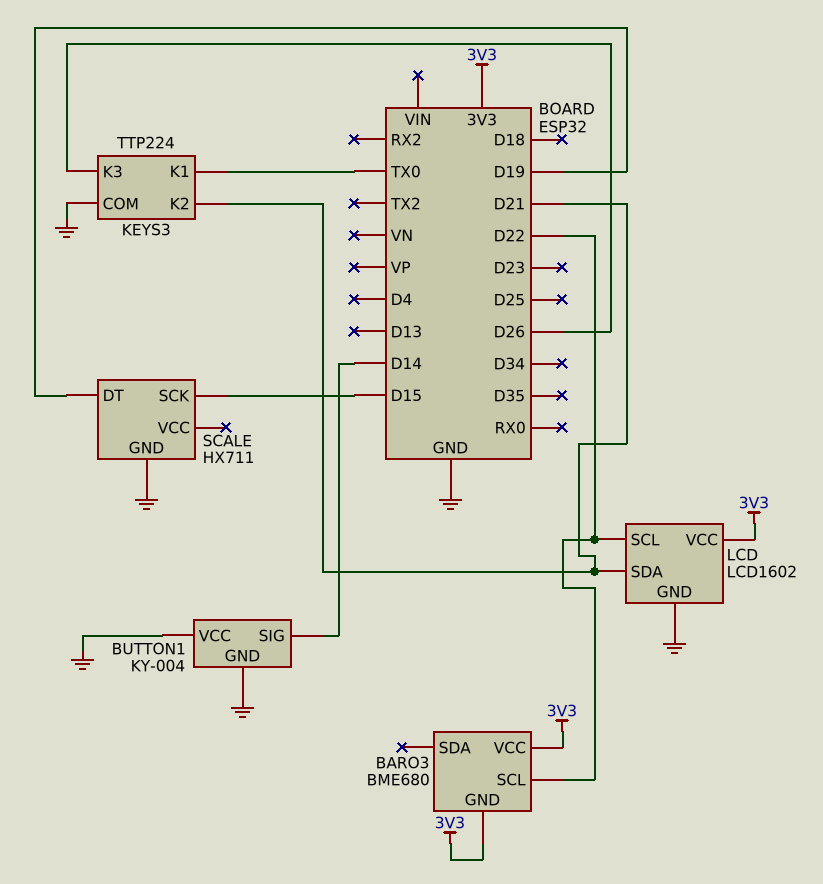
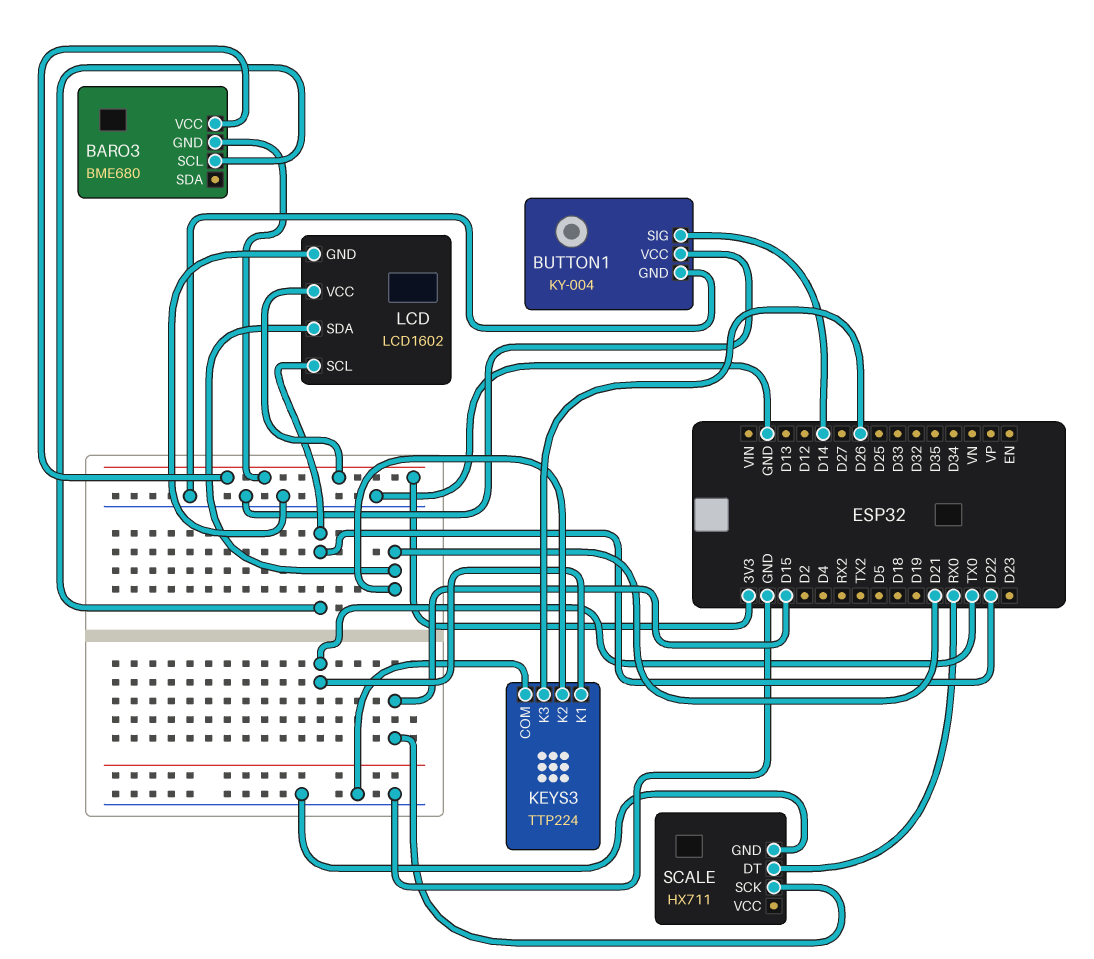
SCALE pin DT: D19 -> RX0

